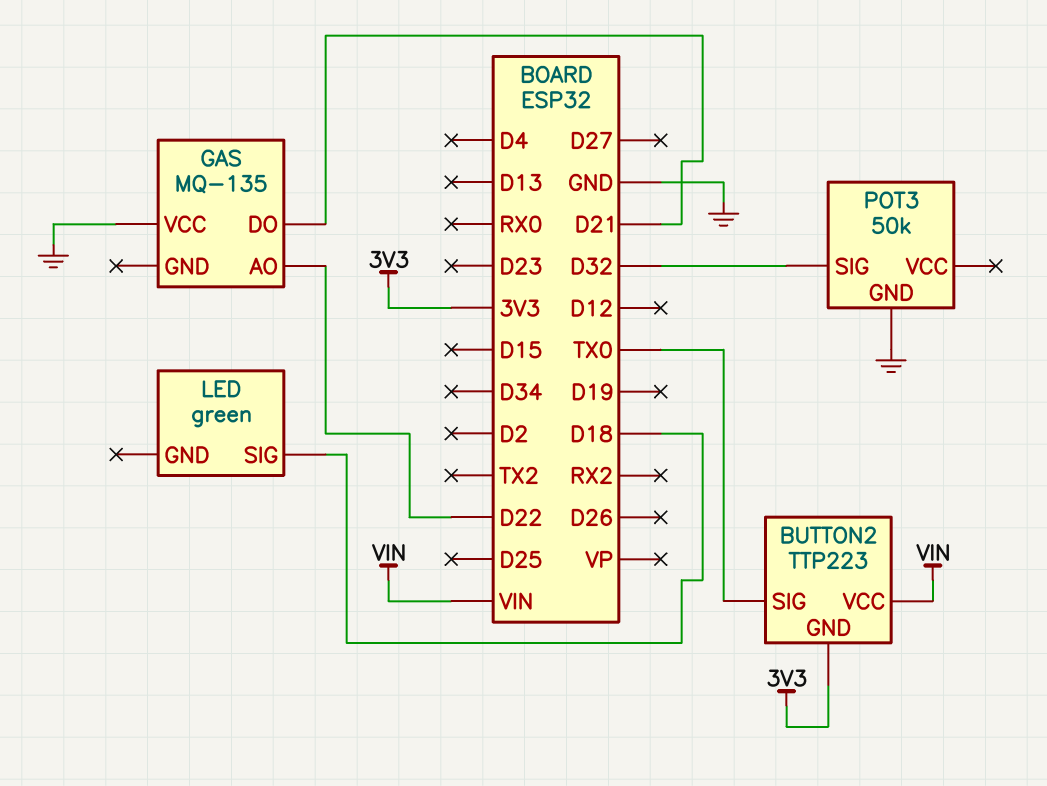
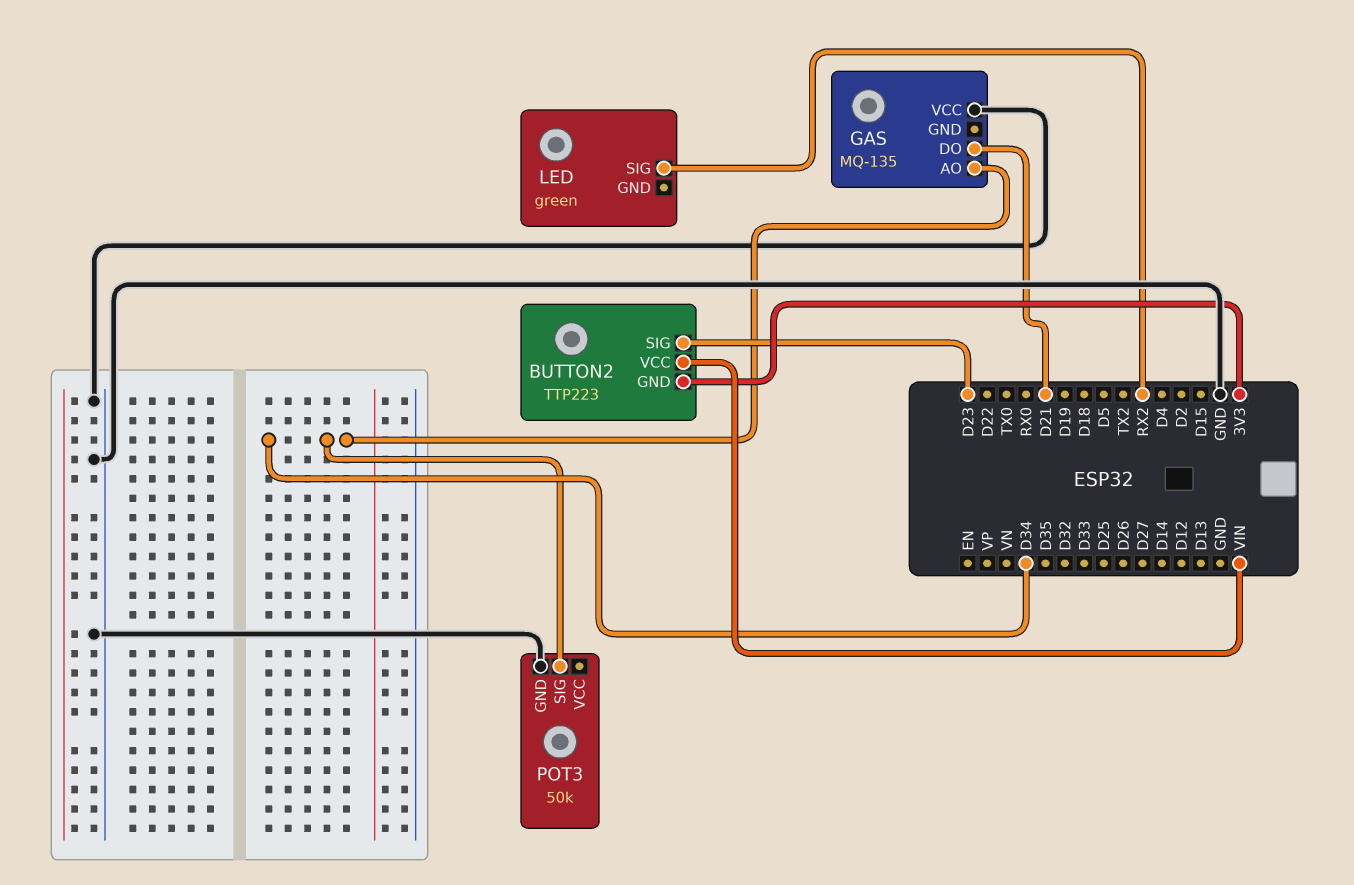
BUTTON2 pin SIG: TX0 -> D23
GAS pin AO: D22 -> D34
LED pin SIG: D18 -> RX2
POT3 pin SIG: D32 -> D34

